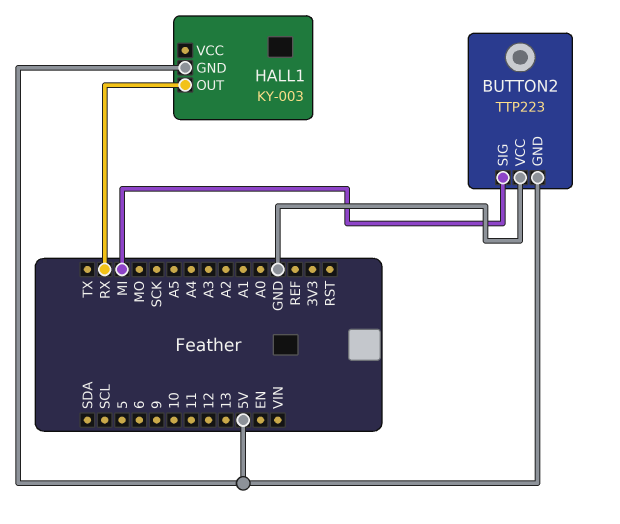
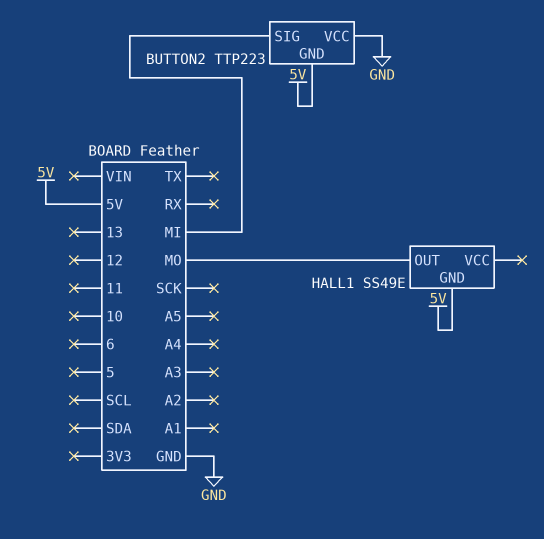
HALL1: KY-003 -> SS49E
HALL1 pin OUT: RX -> MO

